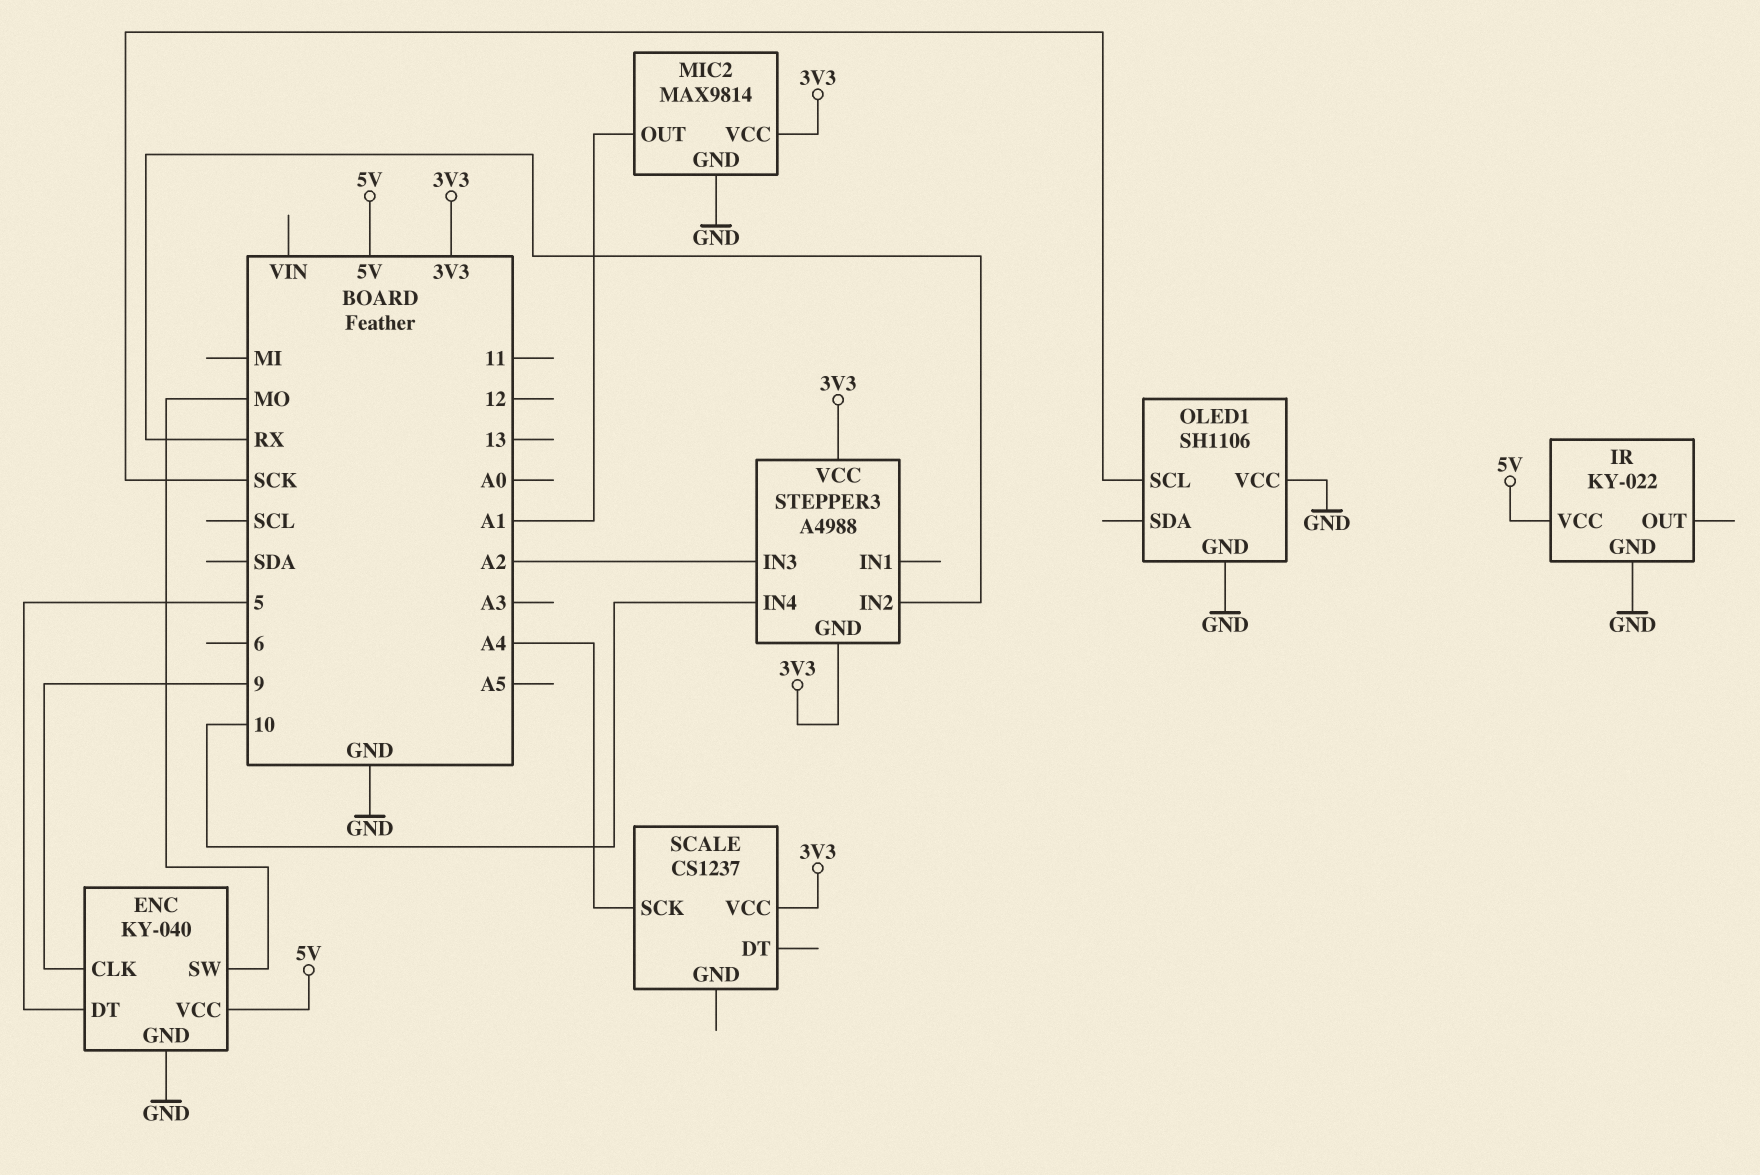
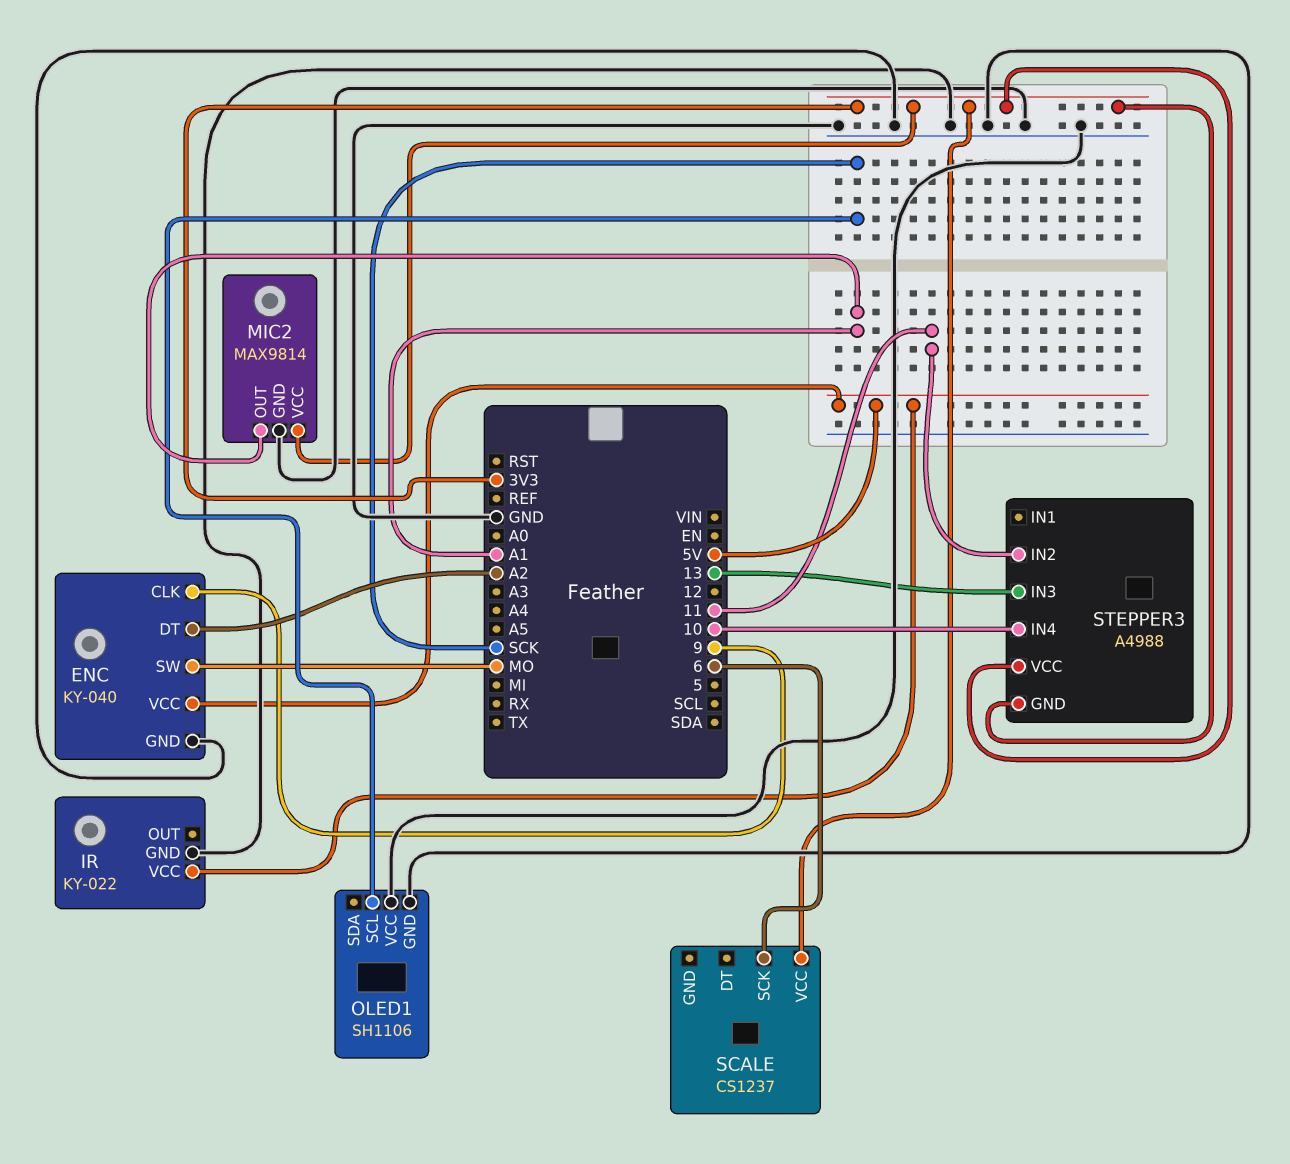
ENC pin DT: 5 -> A2
SCALE pin SCK: A4 -> 6
STEPPER3 pin IN2: RX -> 11
STEPPER3 pin IN3: A2 -> 13

